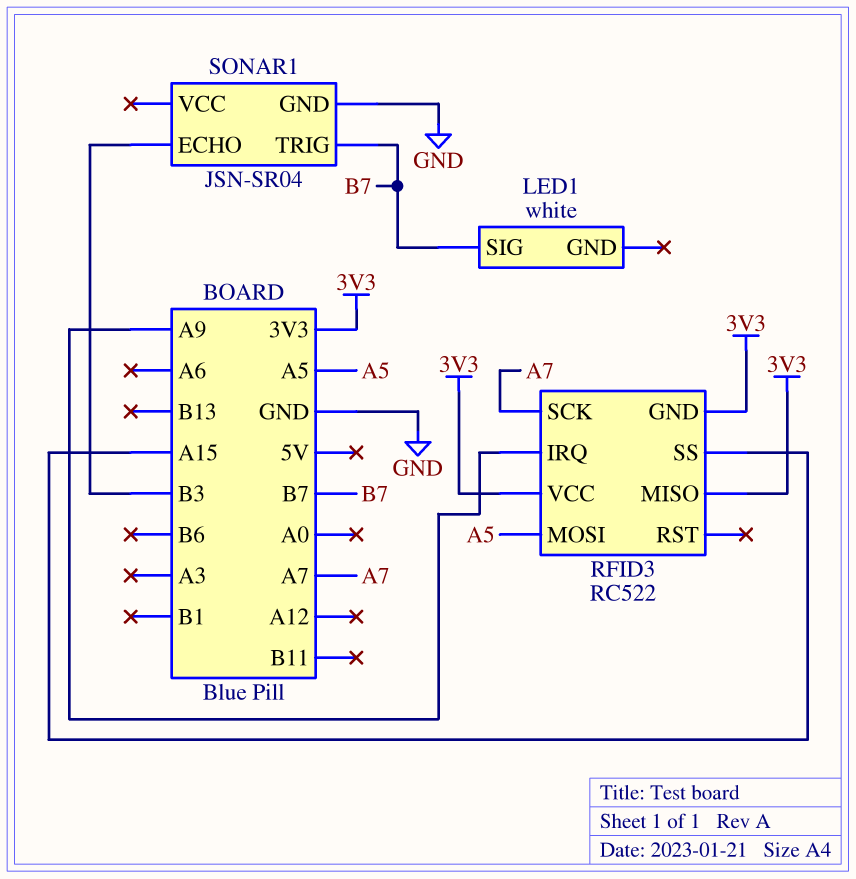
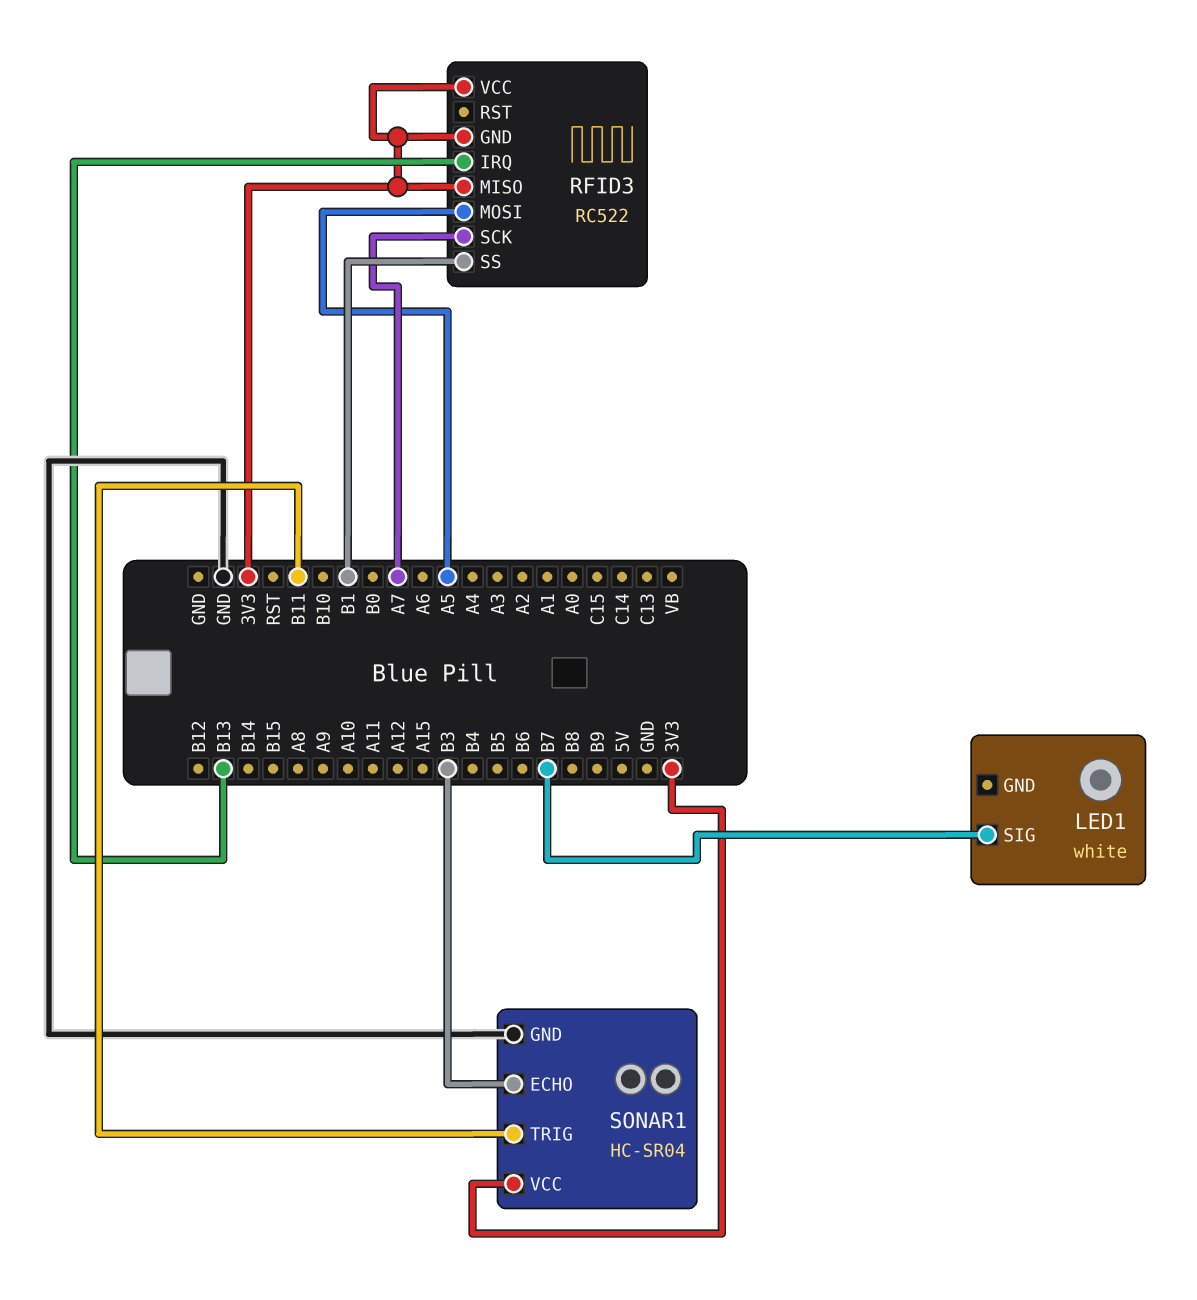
RFID3 pin IRQ: A9 -> B13
RFID3 pin SS: A15 -> B1
SONAR1: JSN-SR04 -> HC-SR04
SONAR1 pin TRIG: B7 -> B11
SONAR1 pin VCC: none -> 3V3

